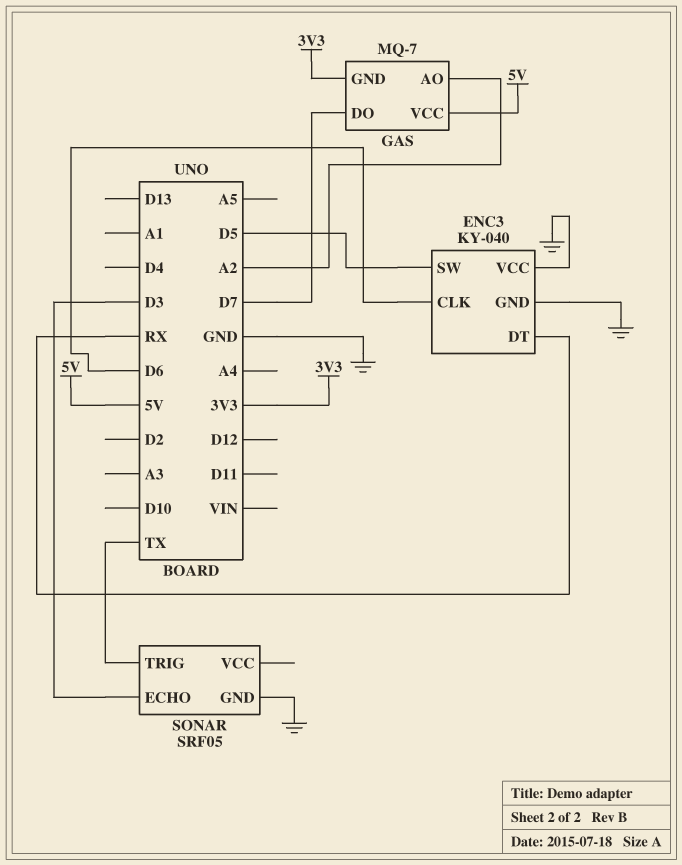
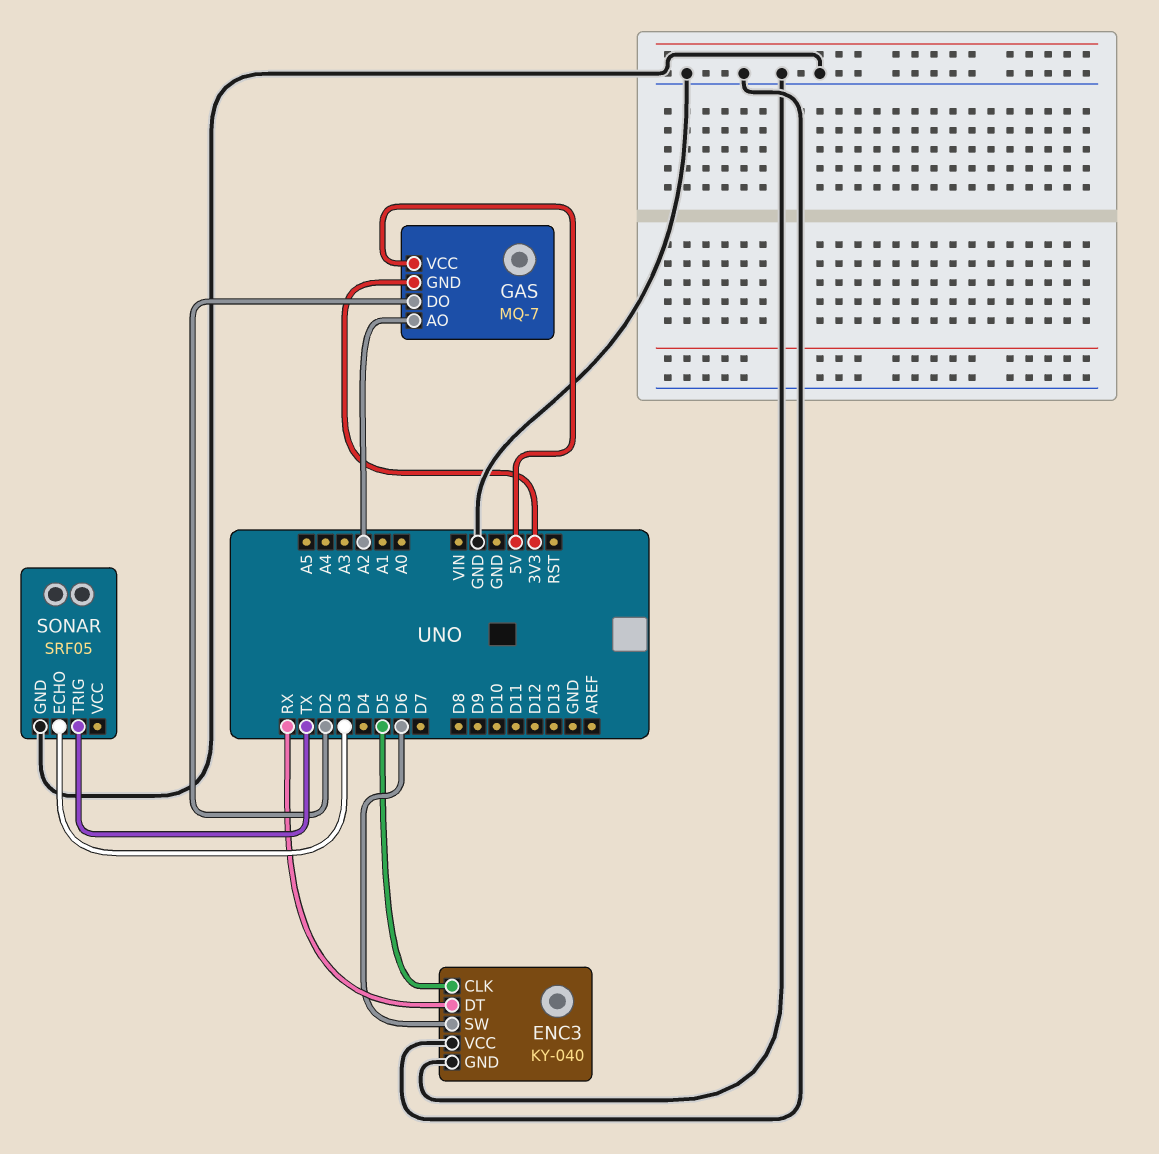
ENC3 pin CLK: D6 -> D5
ENC3 pin SW: D5 -> D6
GAS pin DO: D7 -> D2

